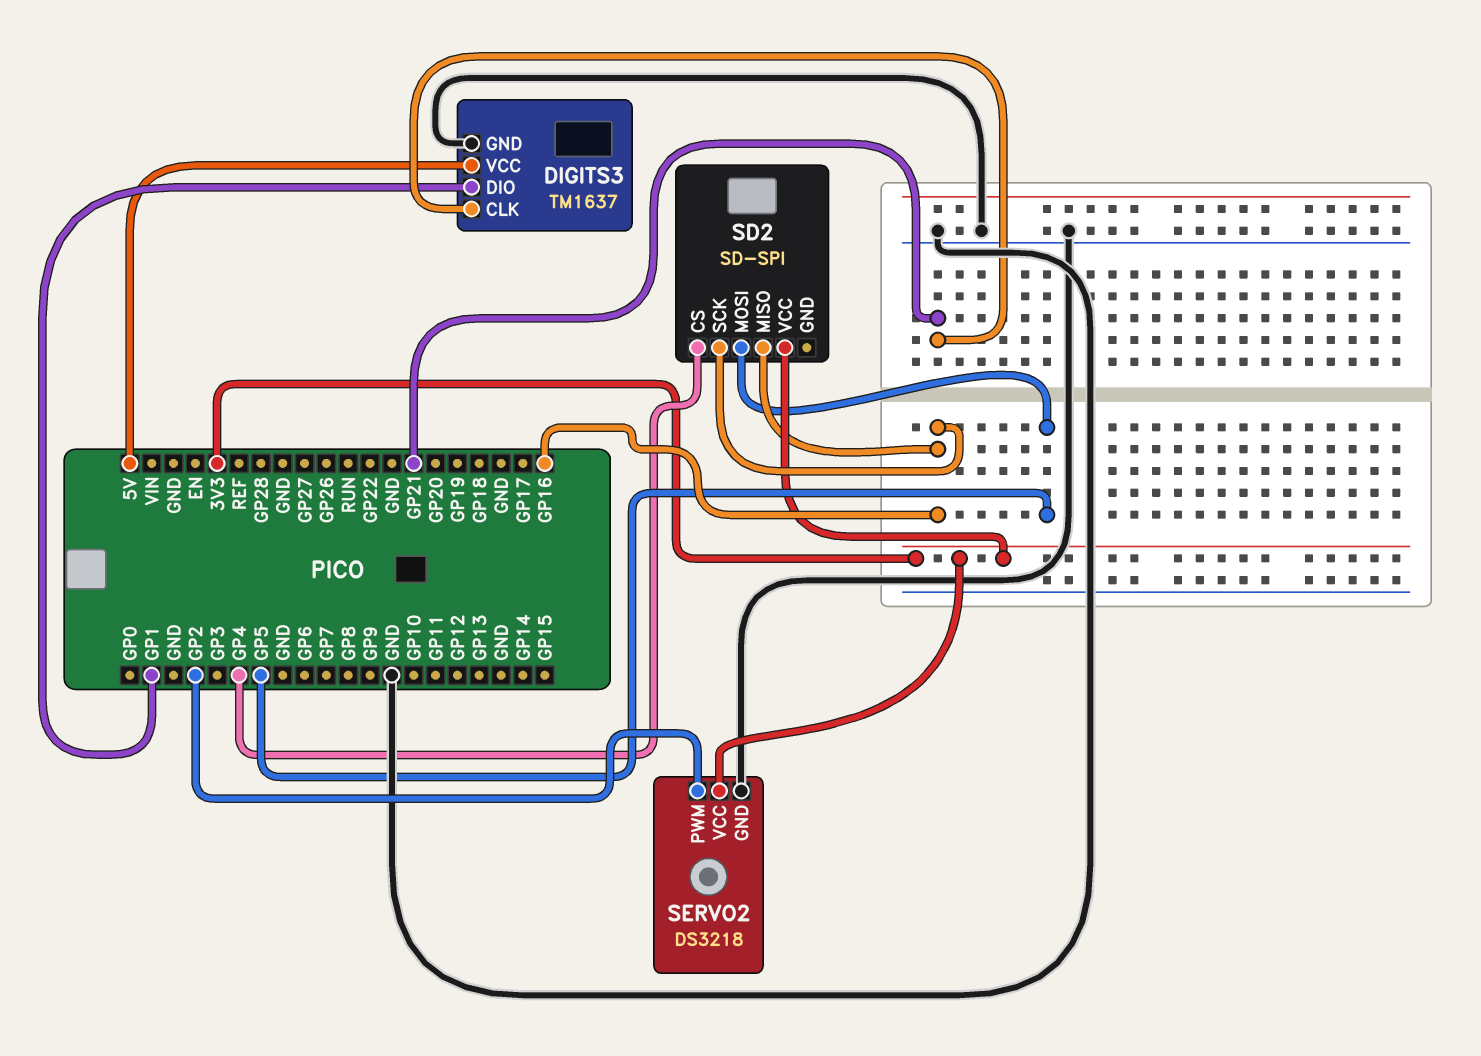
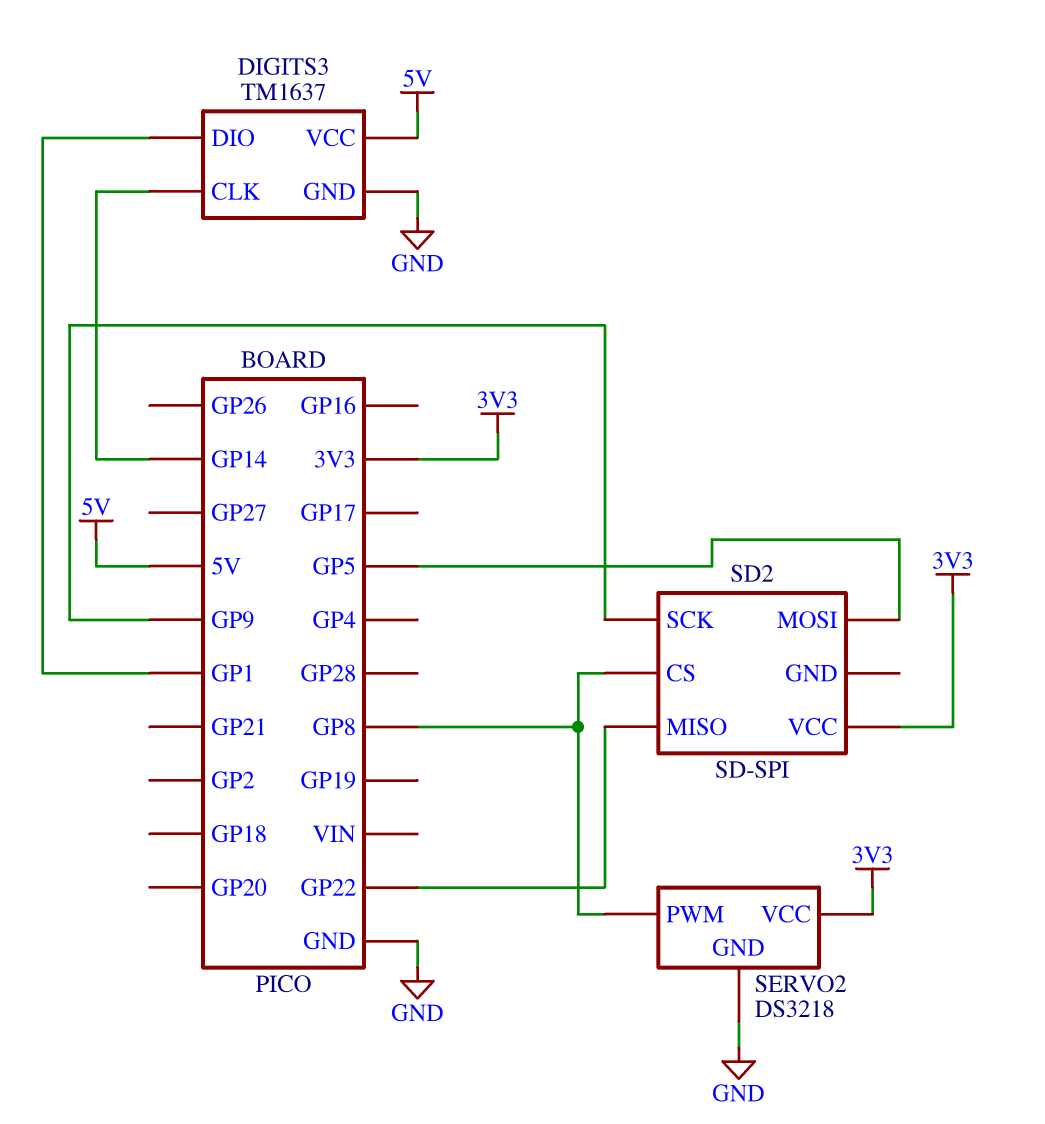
DIGITS3 pin CLK: GP21 -> GP14
SD2 pin CS: GP4 -> GP8
SD2 pin MISO: GP16 -> GP22
SD2 pin SCK: GP16 -> GP9
SERVO2 pin PWM: GP2 -> GP8

